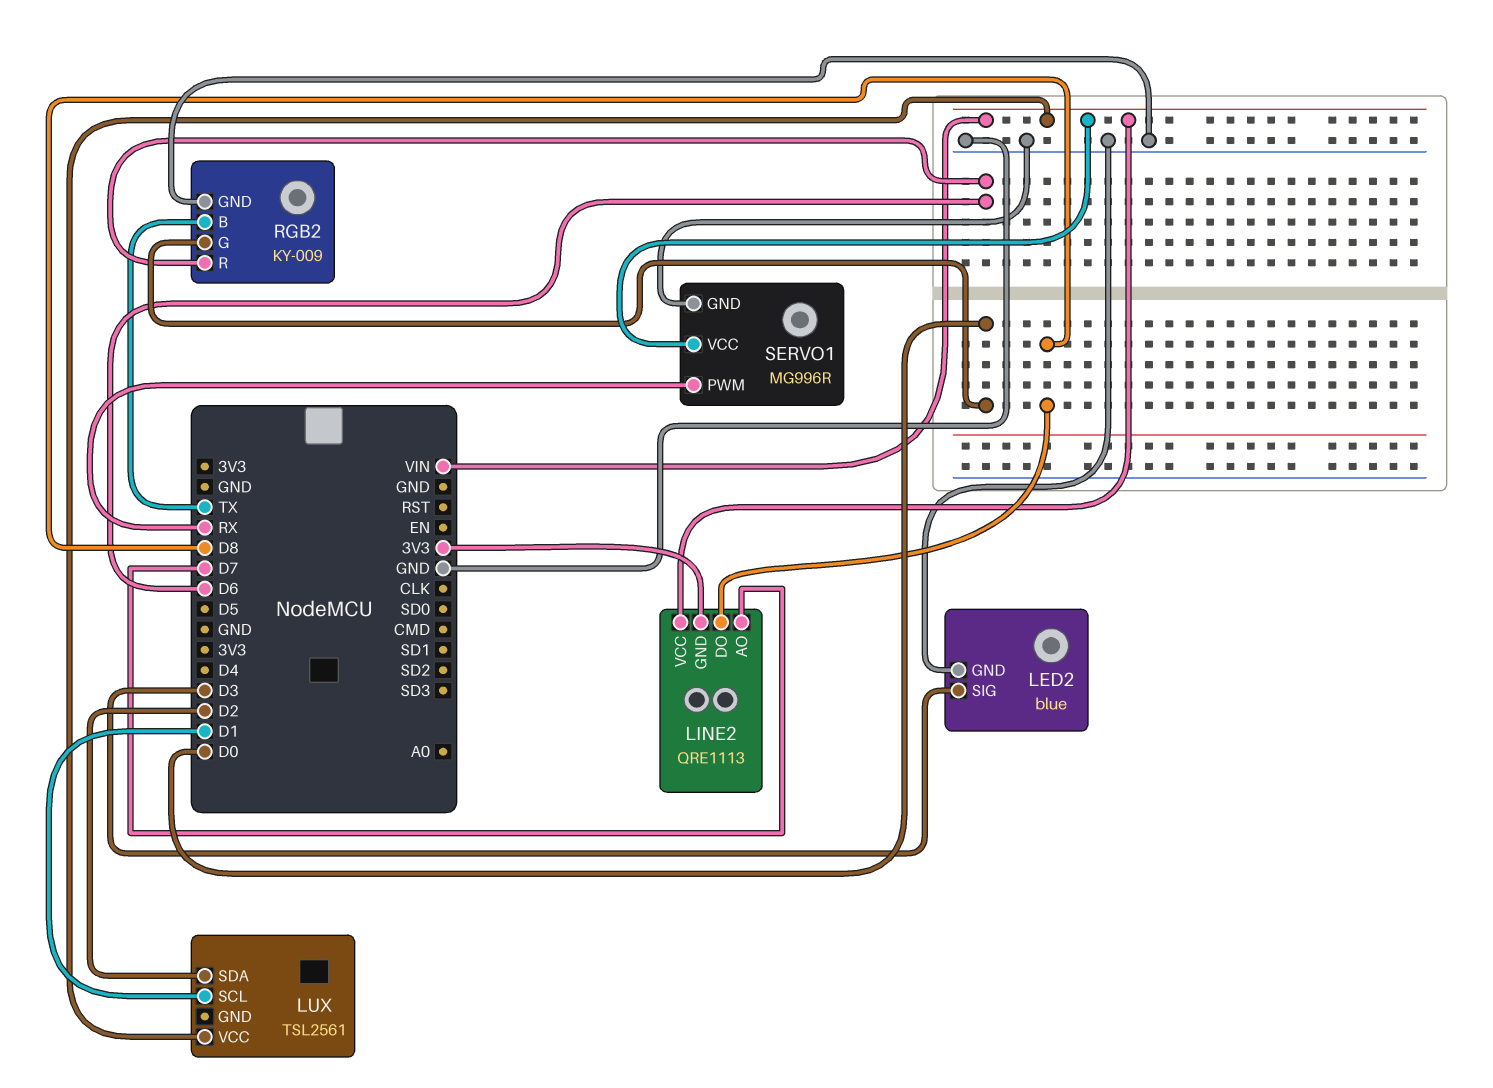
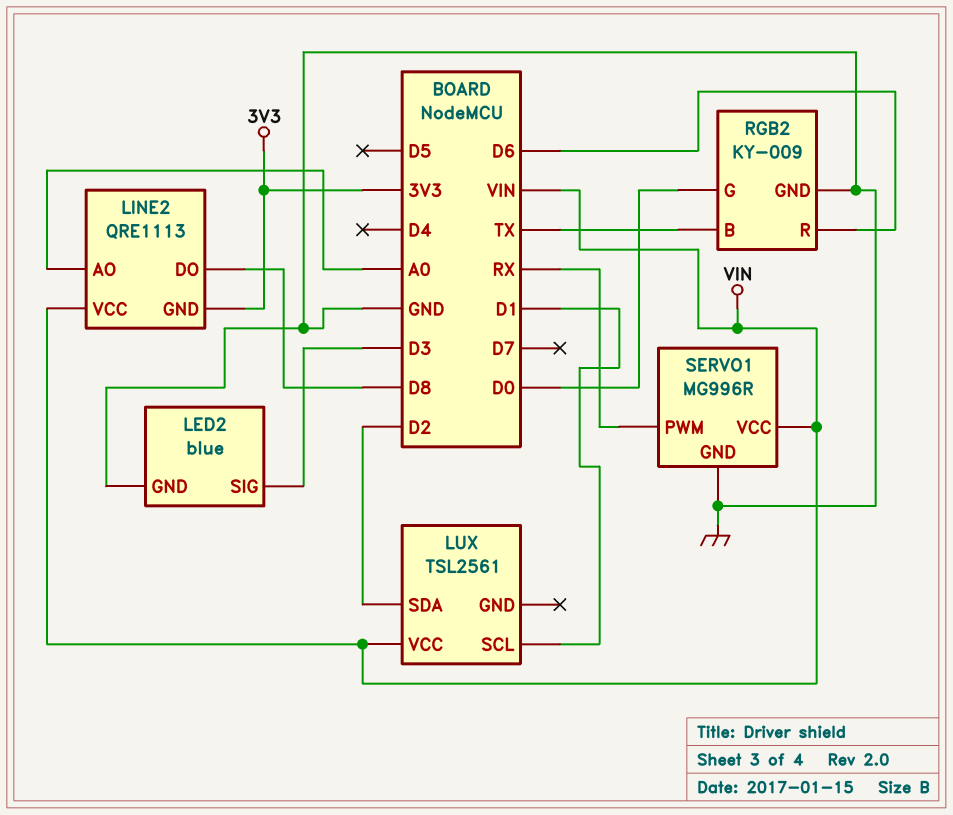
LINE2 pin AO: D7 -> A0

